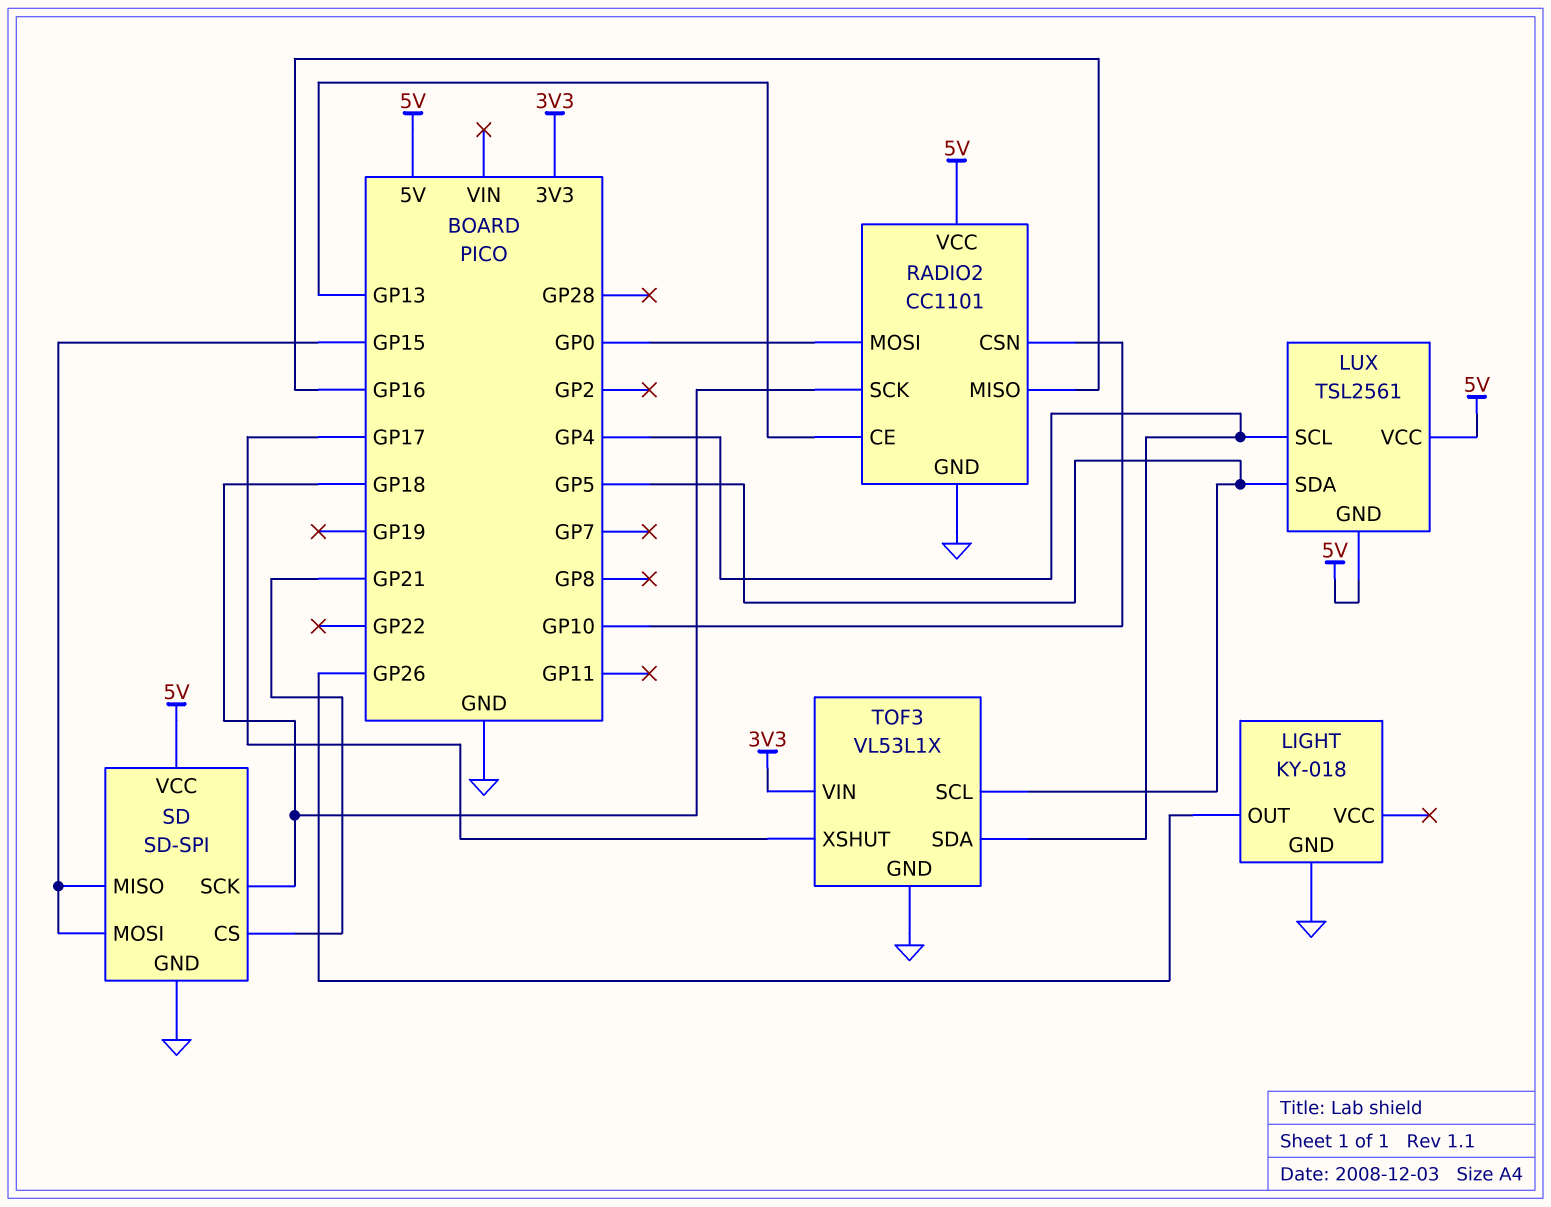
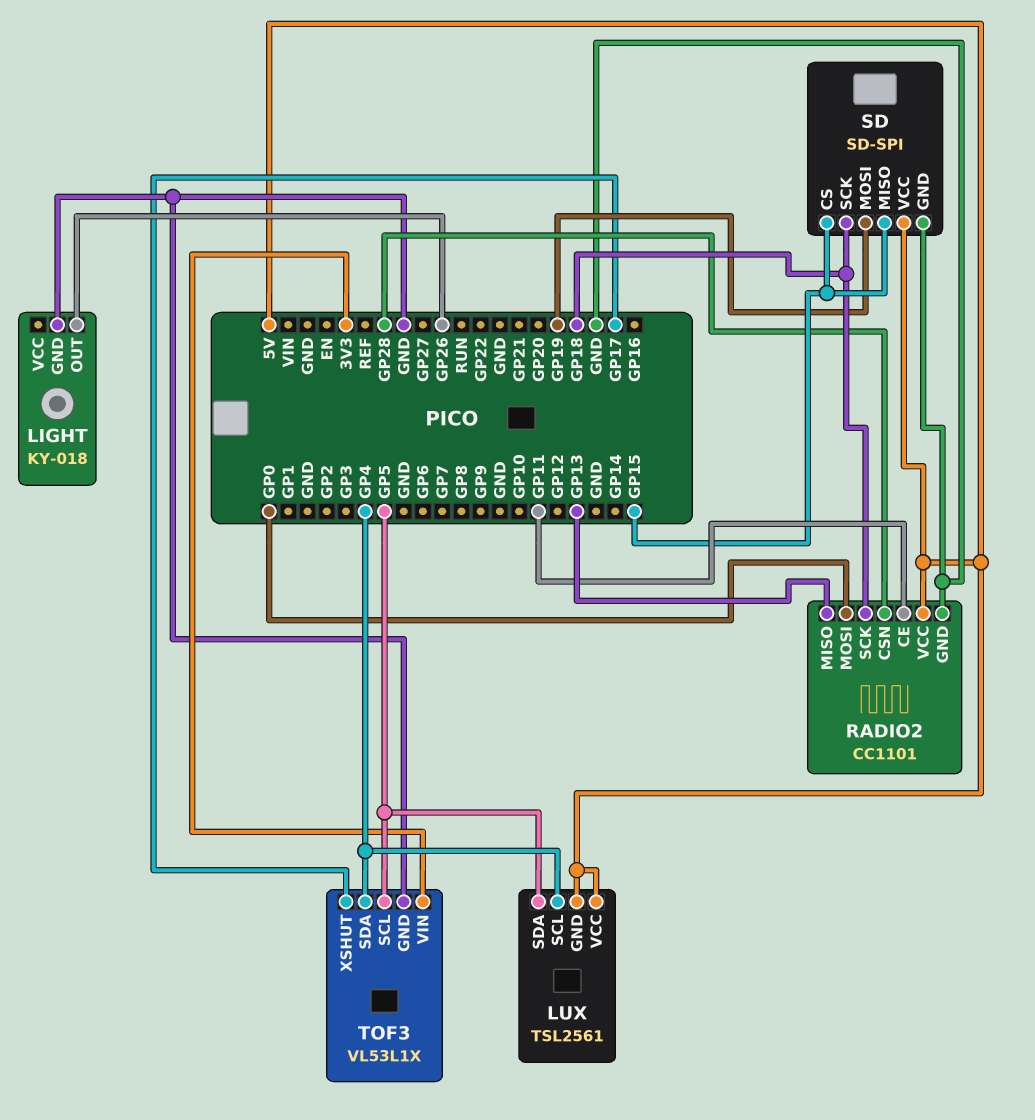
RADIO2 pin CE: GP13 -> GP11
RADIO2 pin CSN: GP10 -> GP28
RADIO2 pin MISO: GP16 -> GP13
SD pin CS: GP21 -> GP15
SD pin MOSI: GP15 -> GP19

